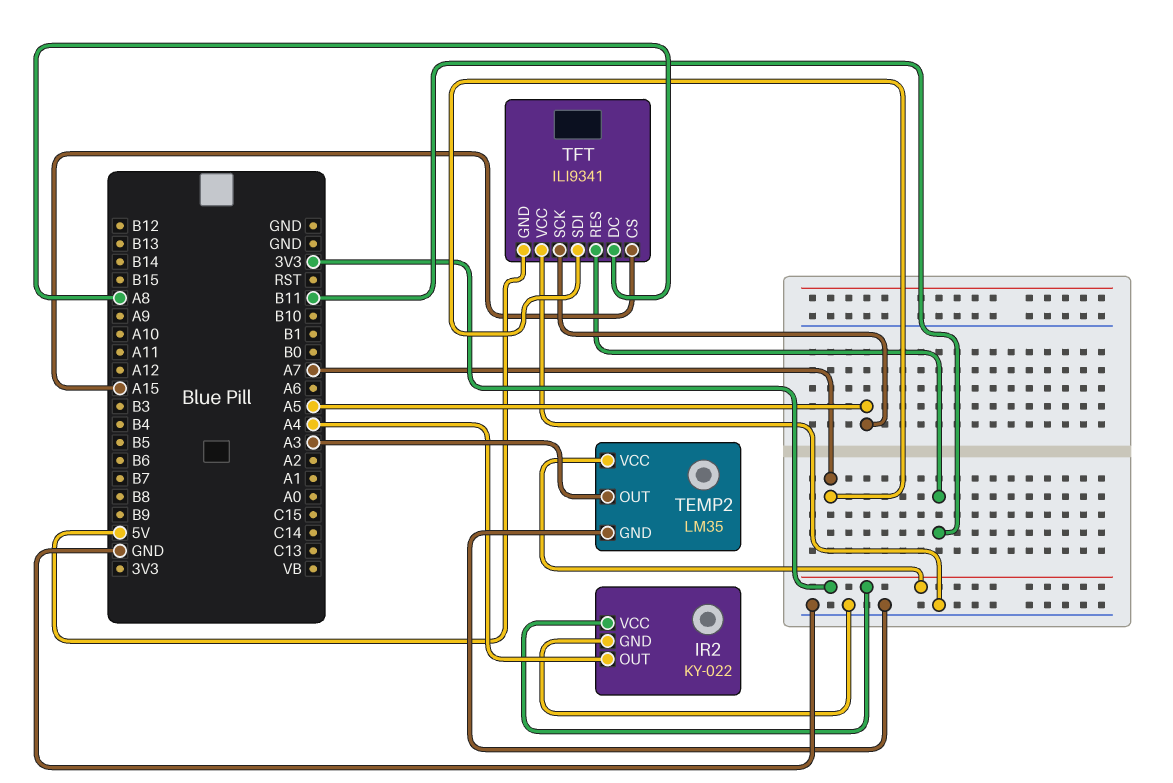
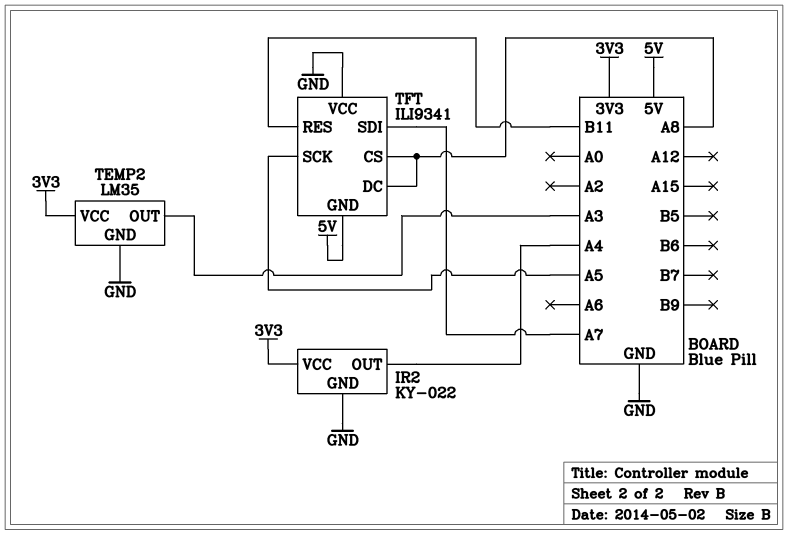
TFT pin CS: A15 -> A8

